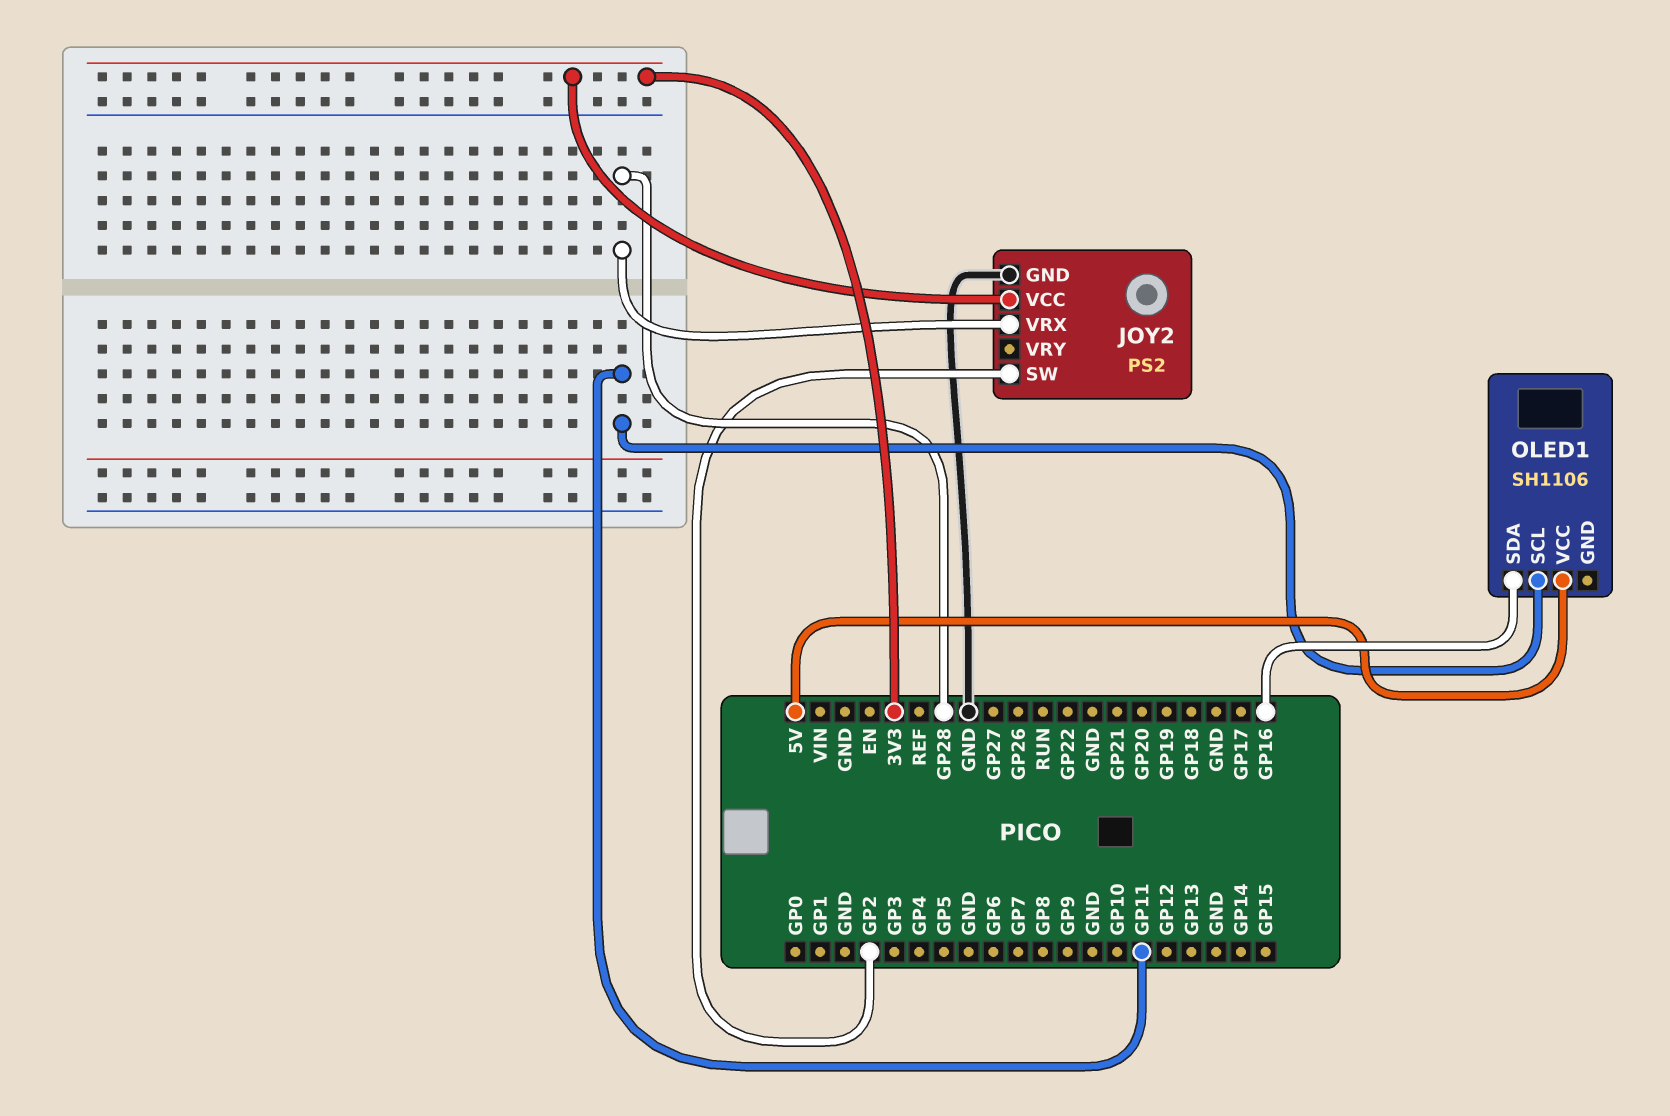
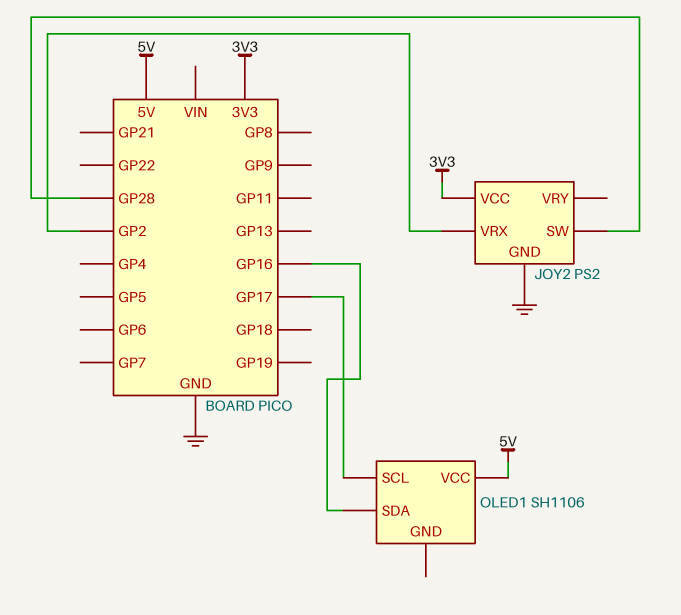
JOY2 pin SW: GP2 -> GP28
JOY2 pin VRX: GP28 -> GP2
OLED1 pin SCL: GP11 -> GP17

